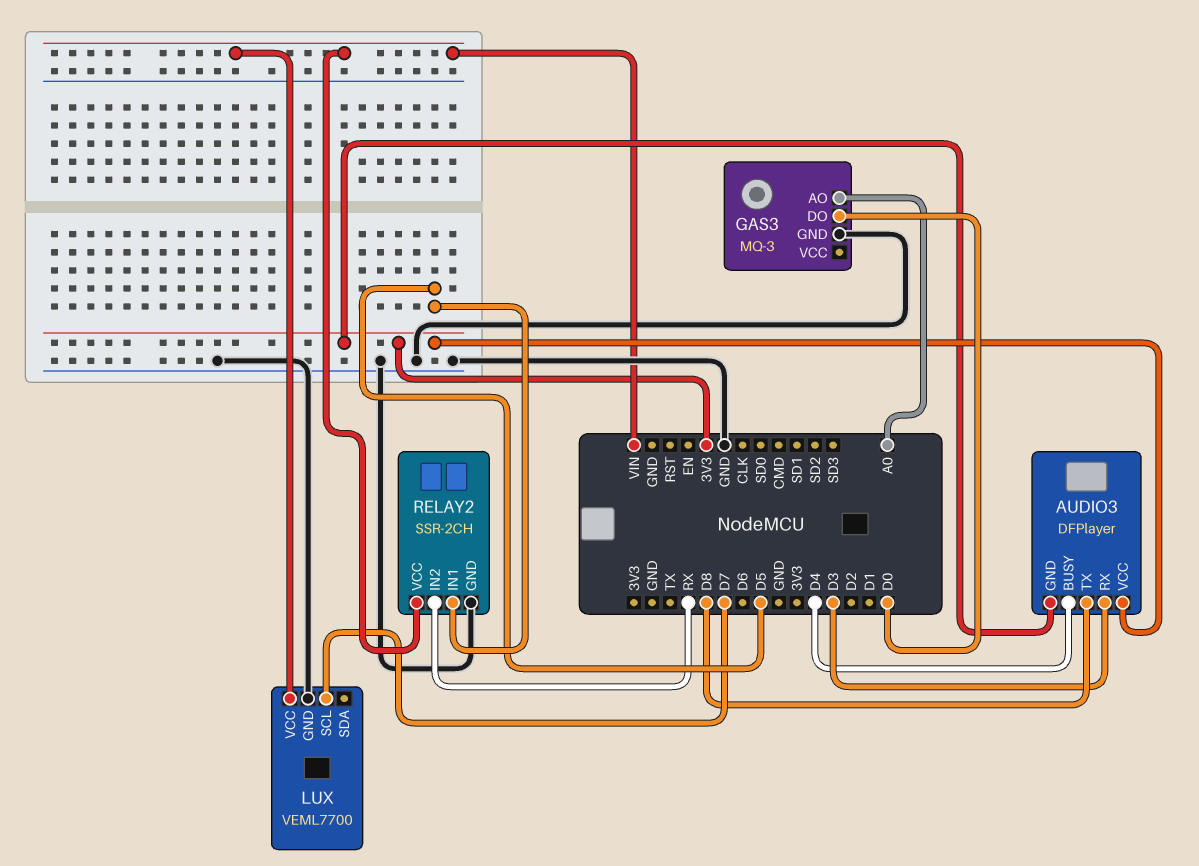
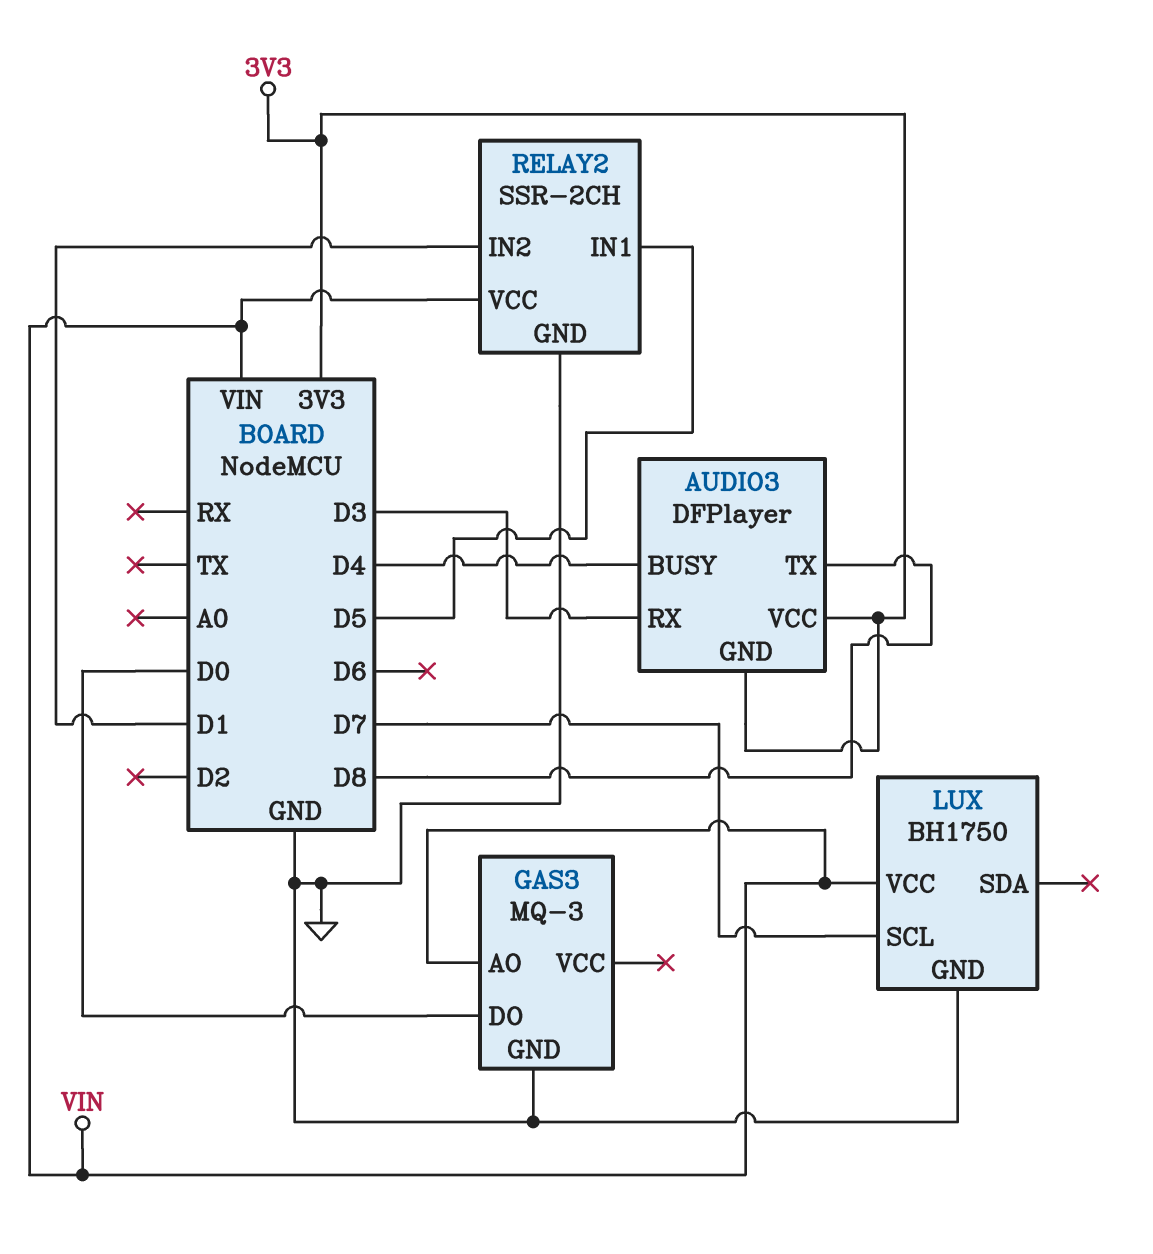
GAS3 pin AO: A0 -> VIN
LUX: VEML7700 -> BH1750
RELAY2 pin IN2: RX -> D1

